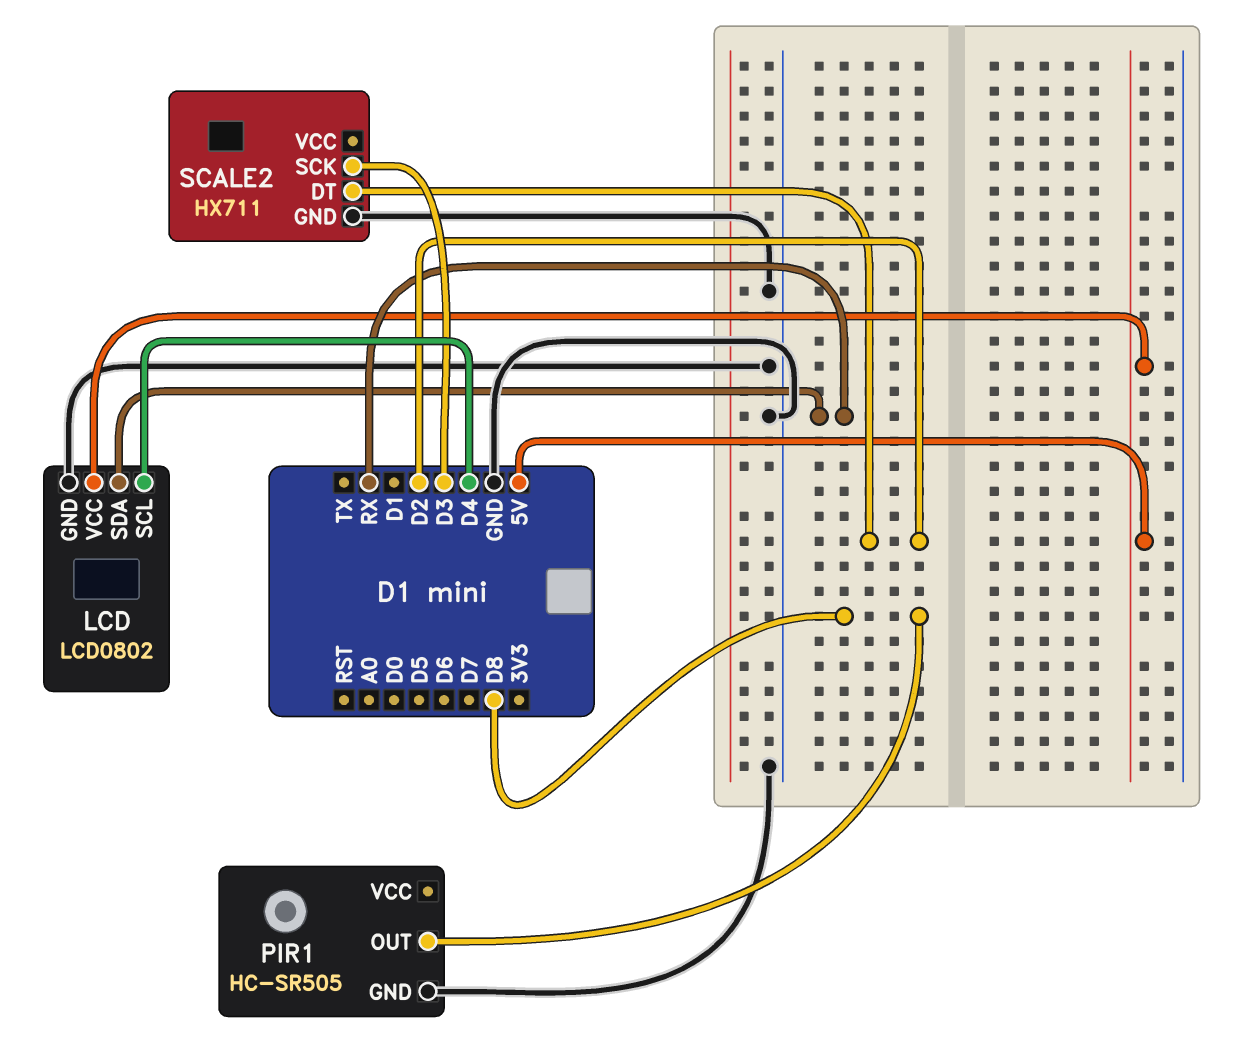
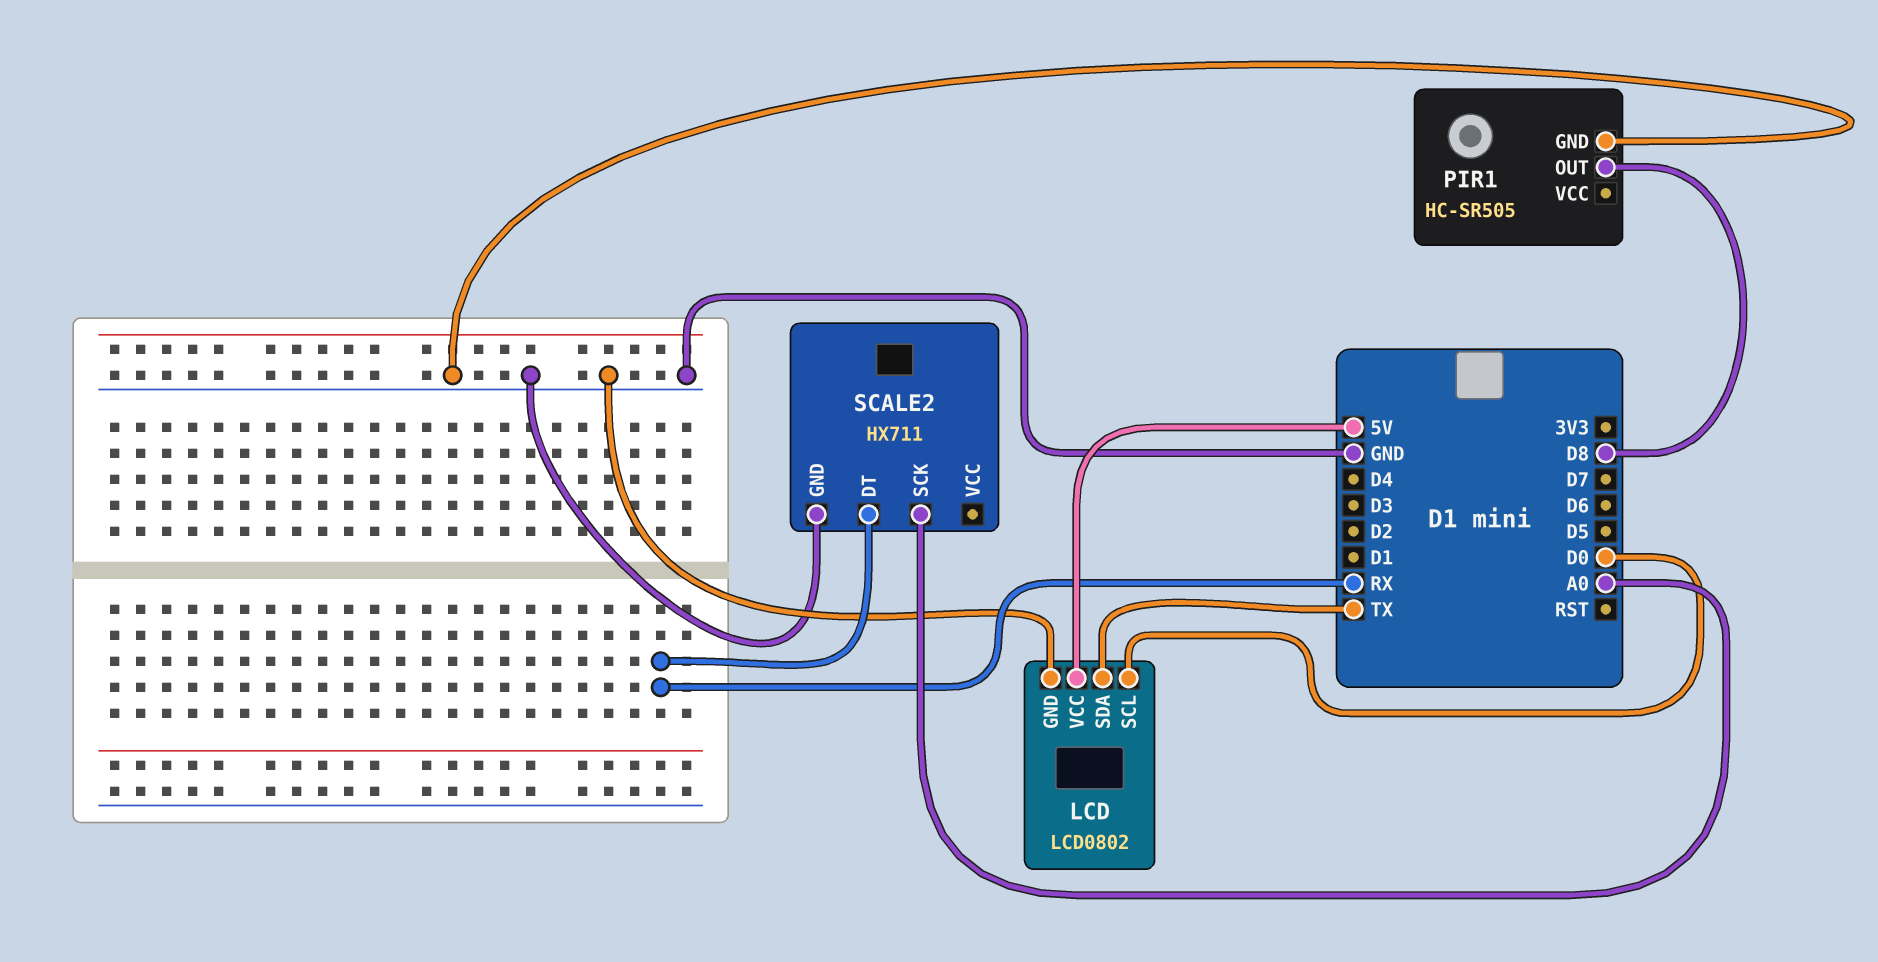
LCD pin SCL: D4 -> D0
LCD pin SDA: RX -> TX
SCALE2 pin DT: D2 -> RX
SCALE2 pin SCK: D3 -> A0

